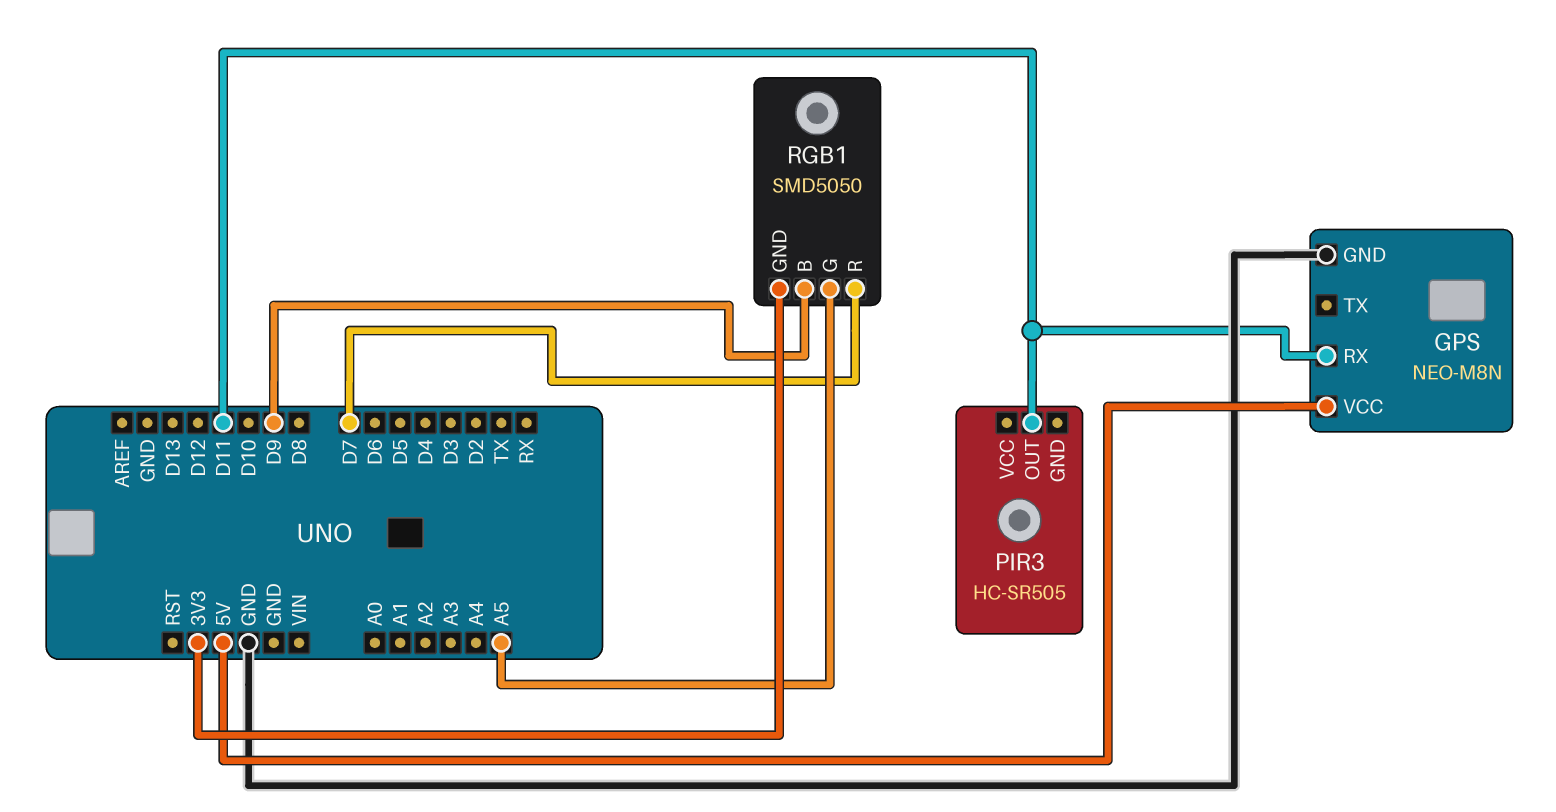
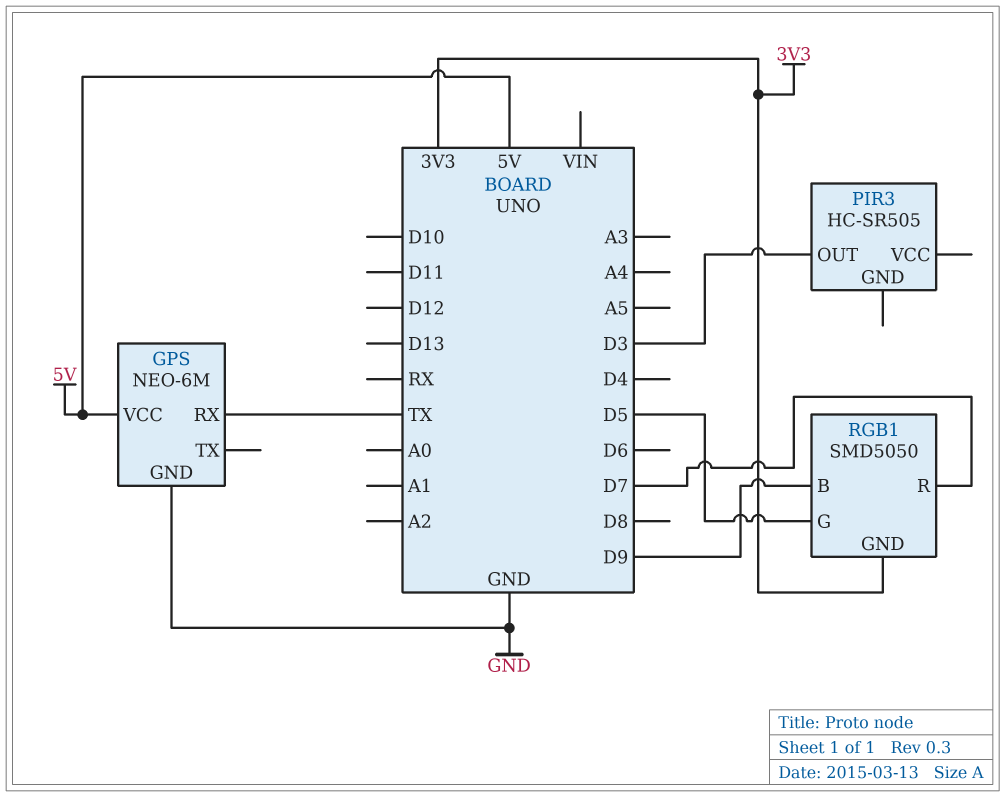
GPS: NEO-M8N -> NEO-6M
GPS pin RX: D11 -> TX
PIR3 pin OUT: D11 -> D3
RGB1 pin G: A5 -> D5

